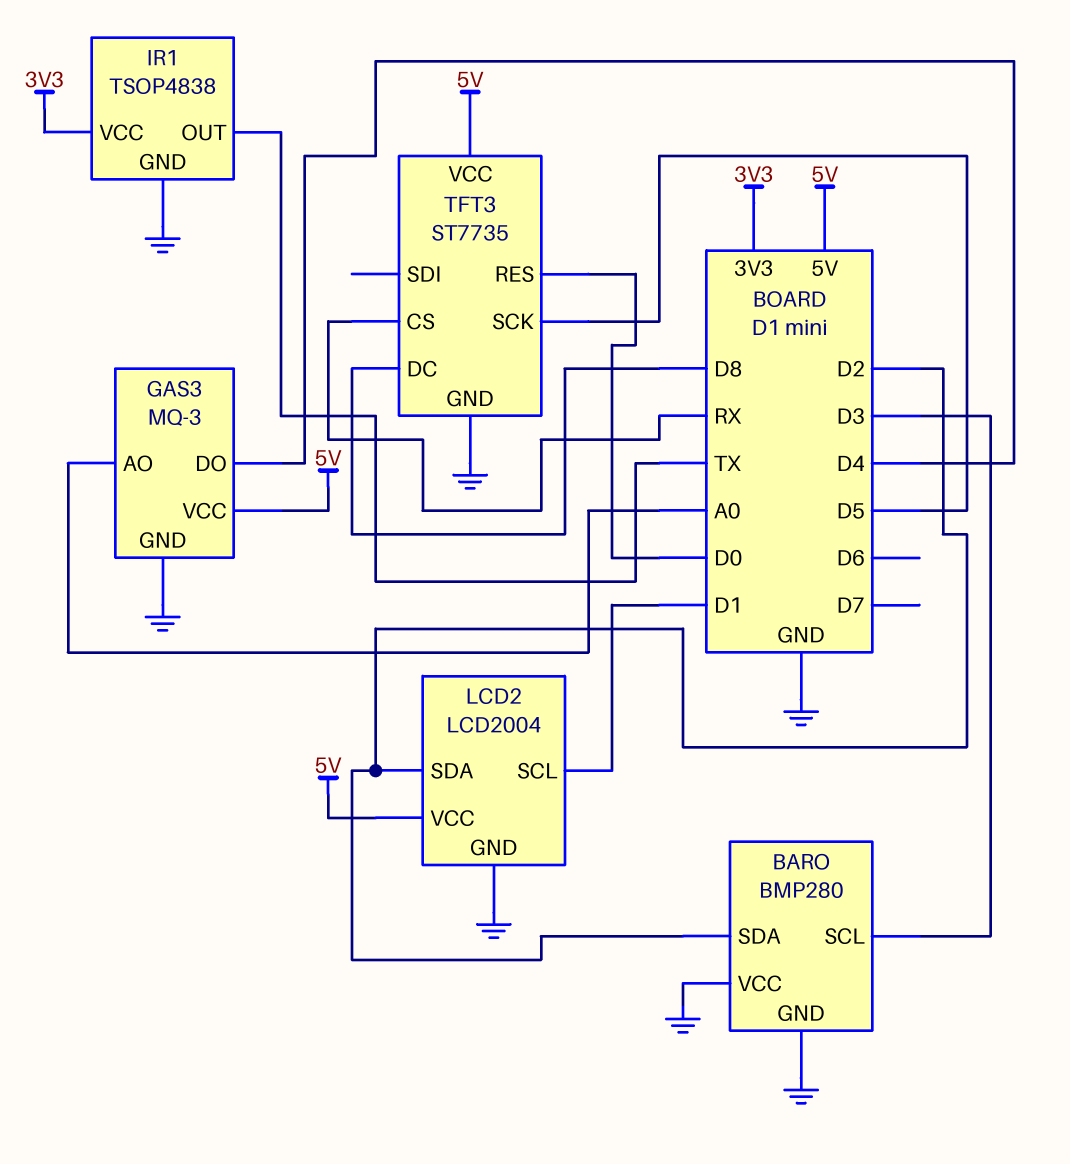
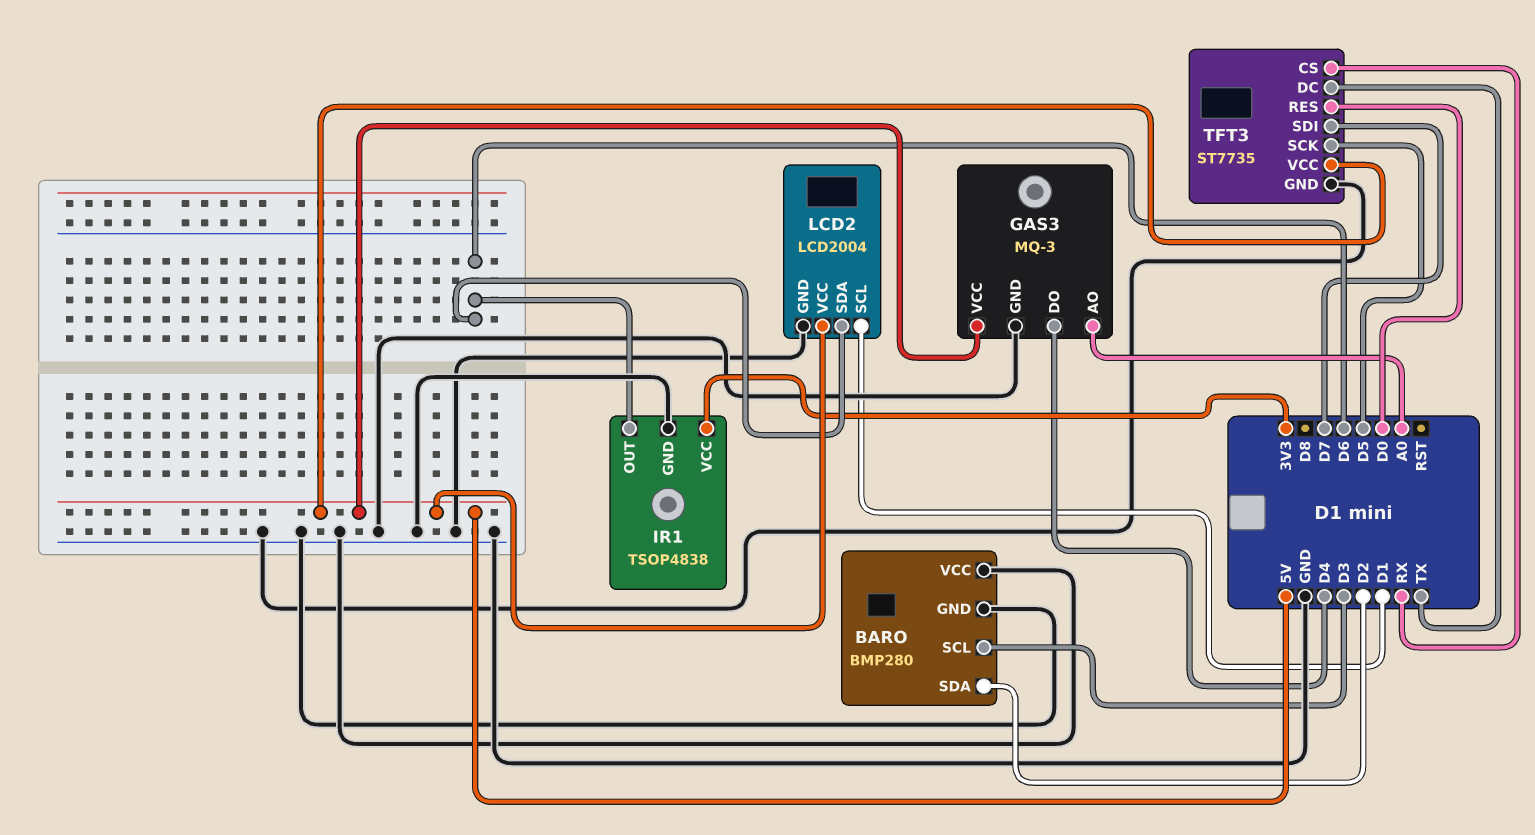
IR1 pin OUT: TX -> D6
LCD2 pin SDA: D2 -> D6
TFT3 pin DC: D8 -> TX
TFT3 pin SDI: none -> D7

